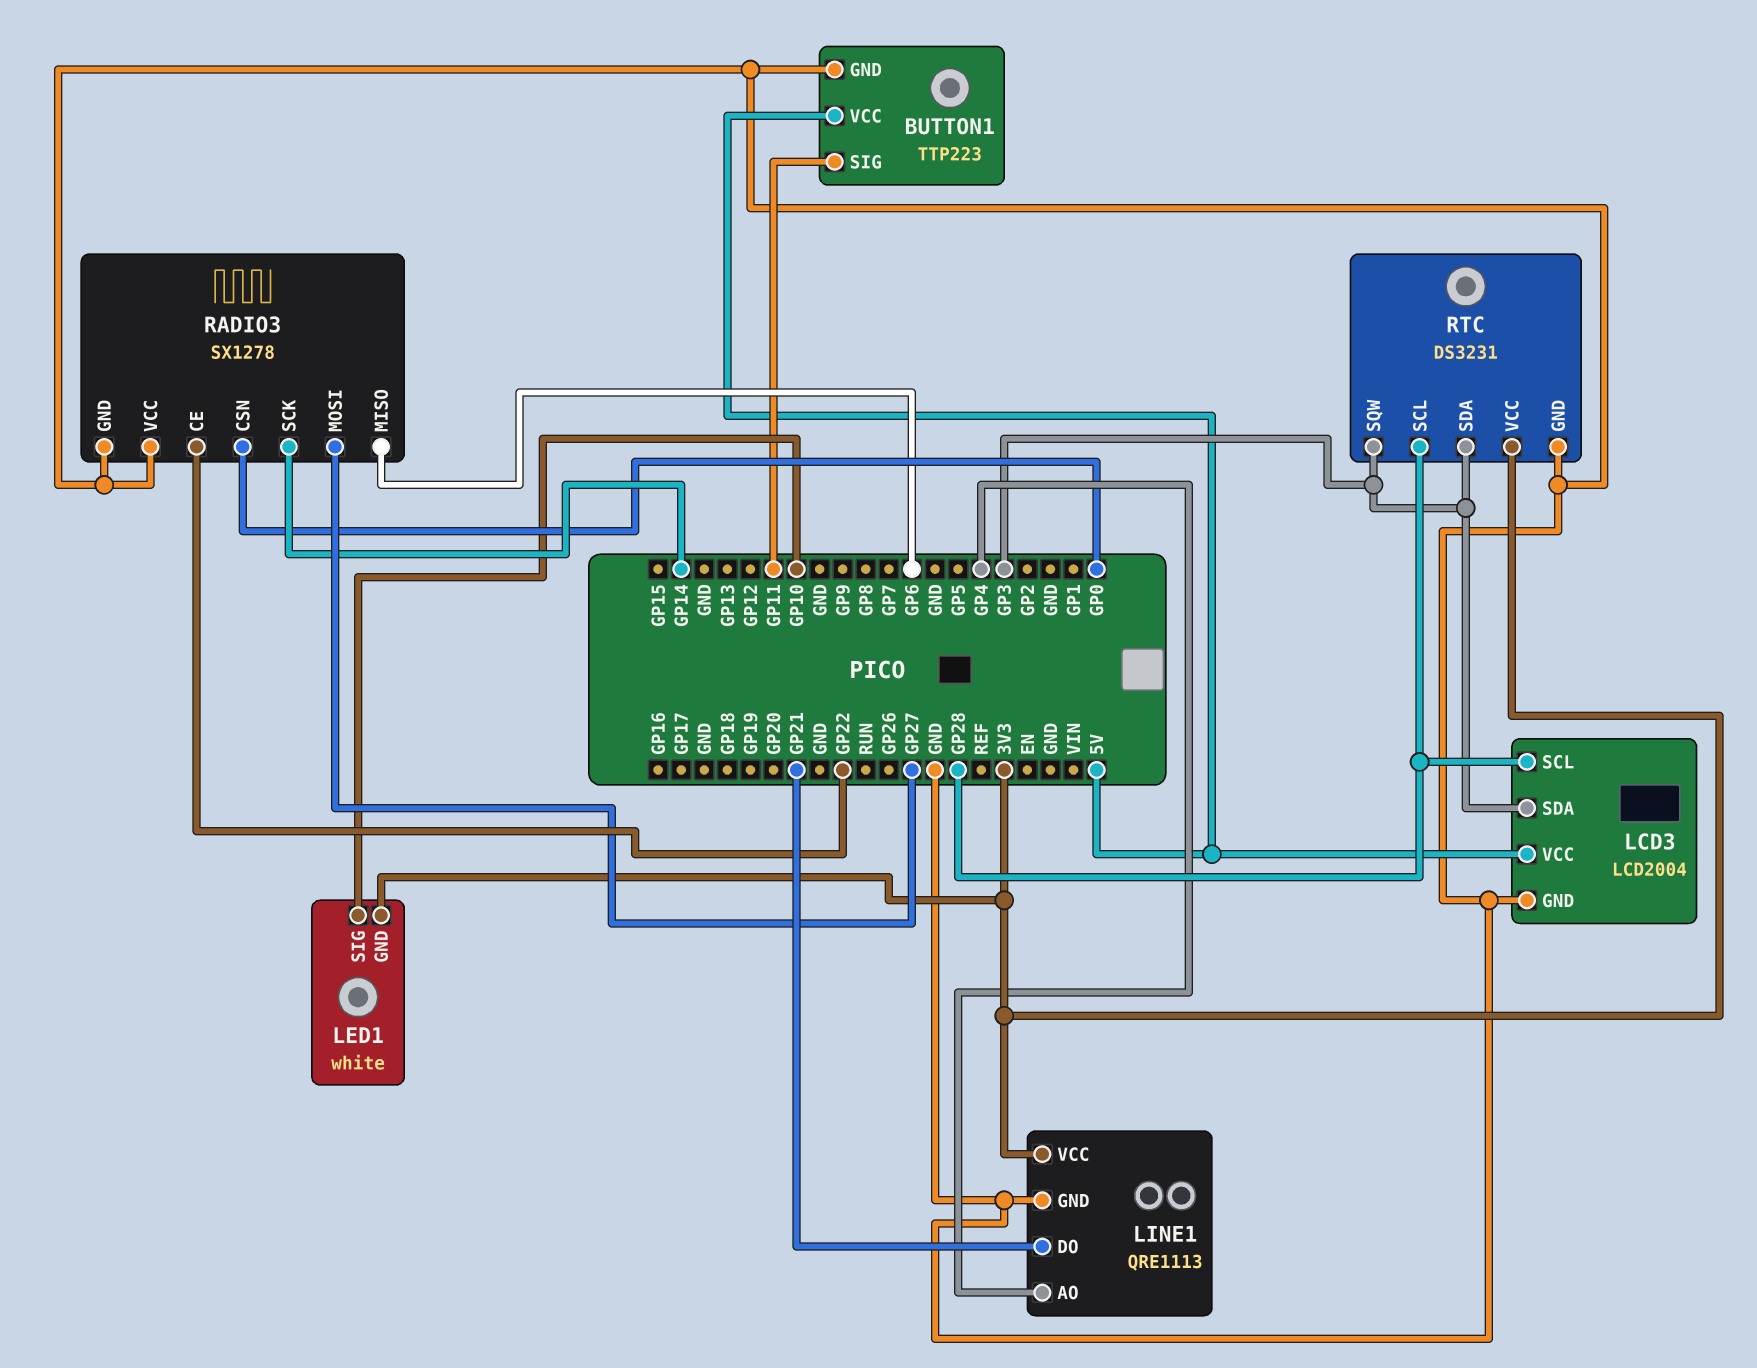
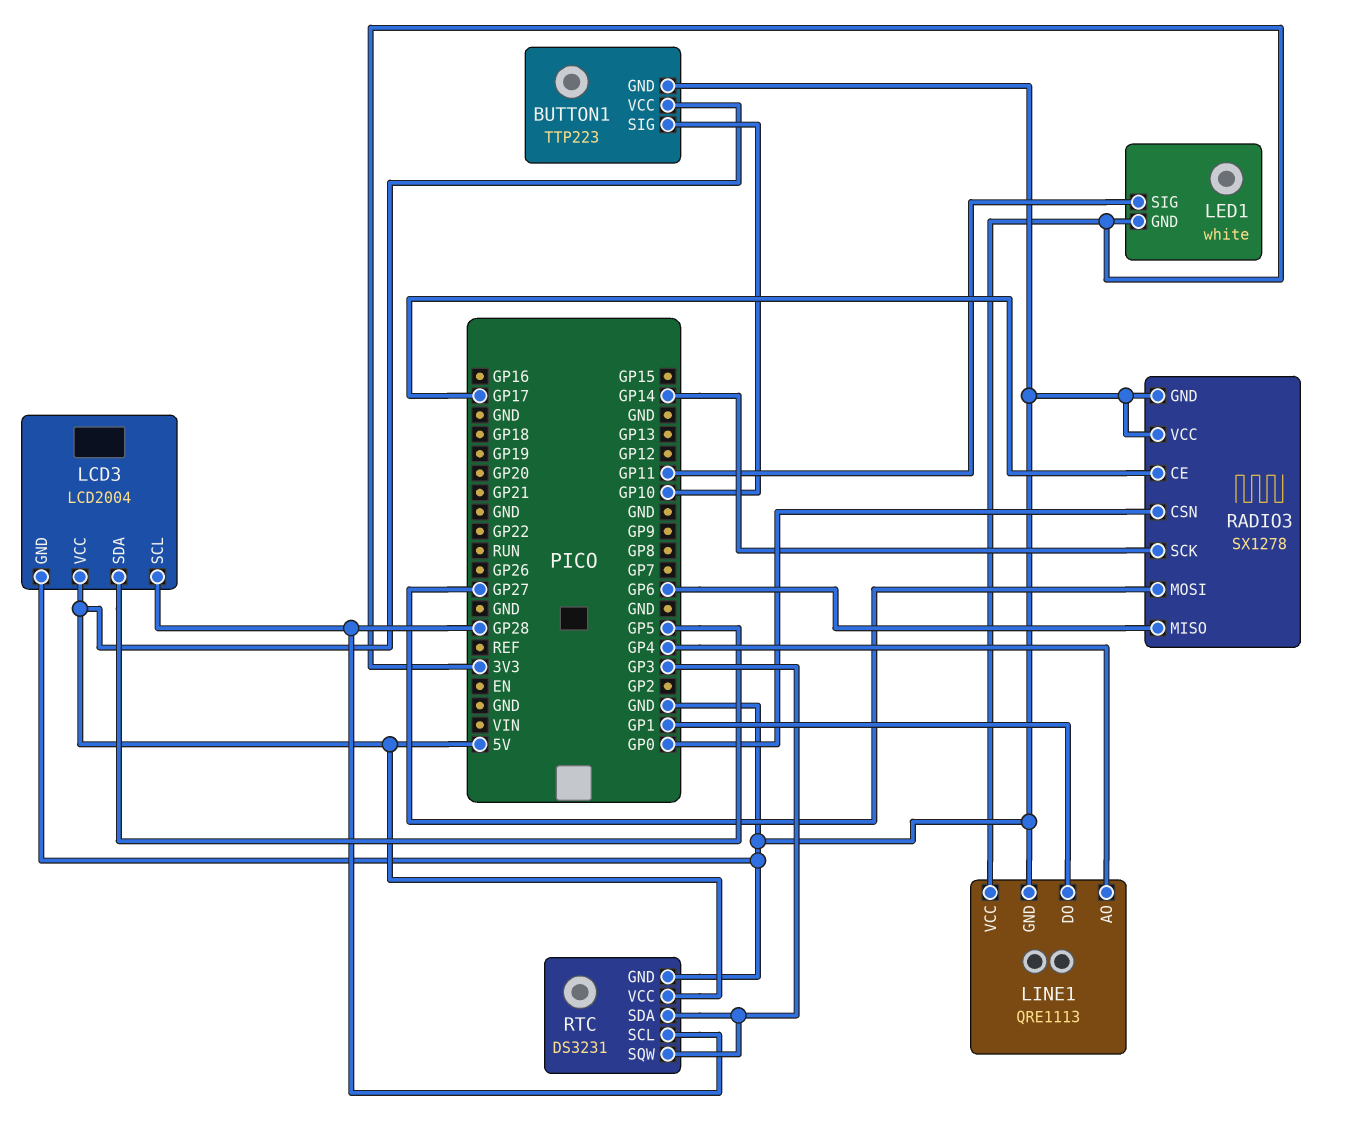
BUTTON1 pin SIG: GP11 -> GP10
LCD3 pin SDA: GP3 -> GP5
LED1 pin SIG: GP10 -> GP11
LINE1 pin DO: GP21 -> GP1
RADIO3 pin CE: GP22 -> GP17
RTC pin VCC: 3V3 -> 5V

